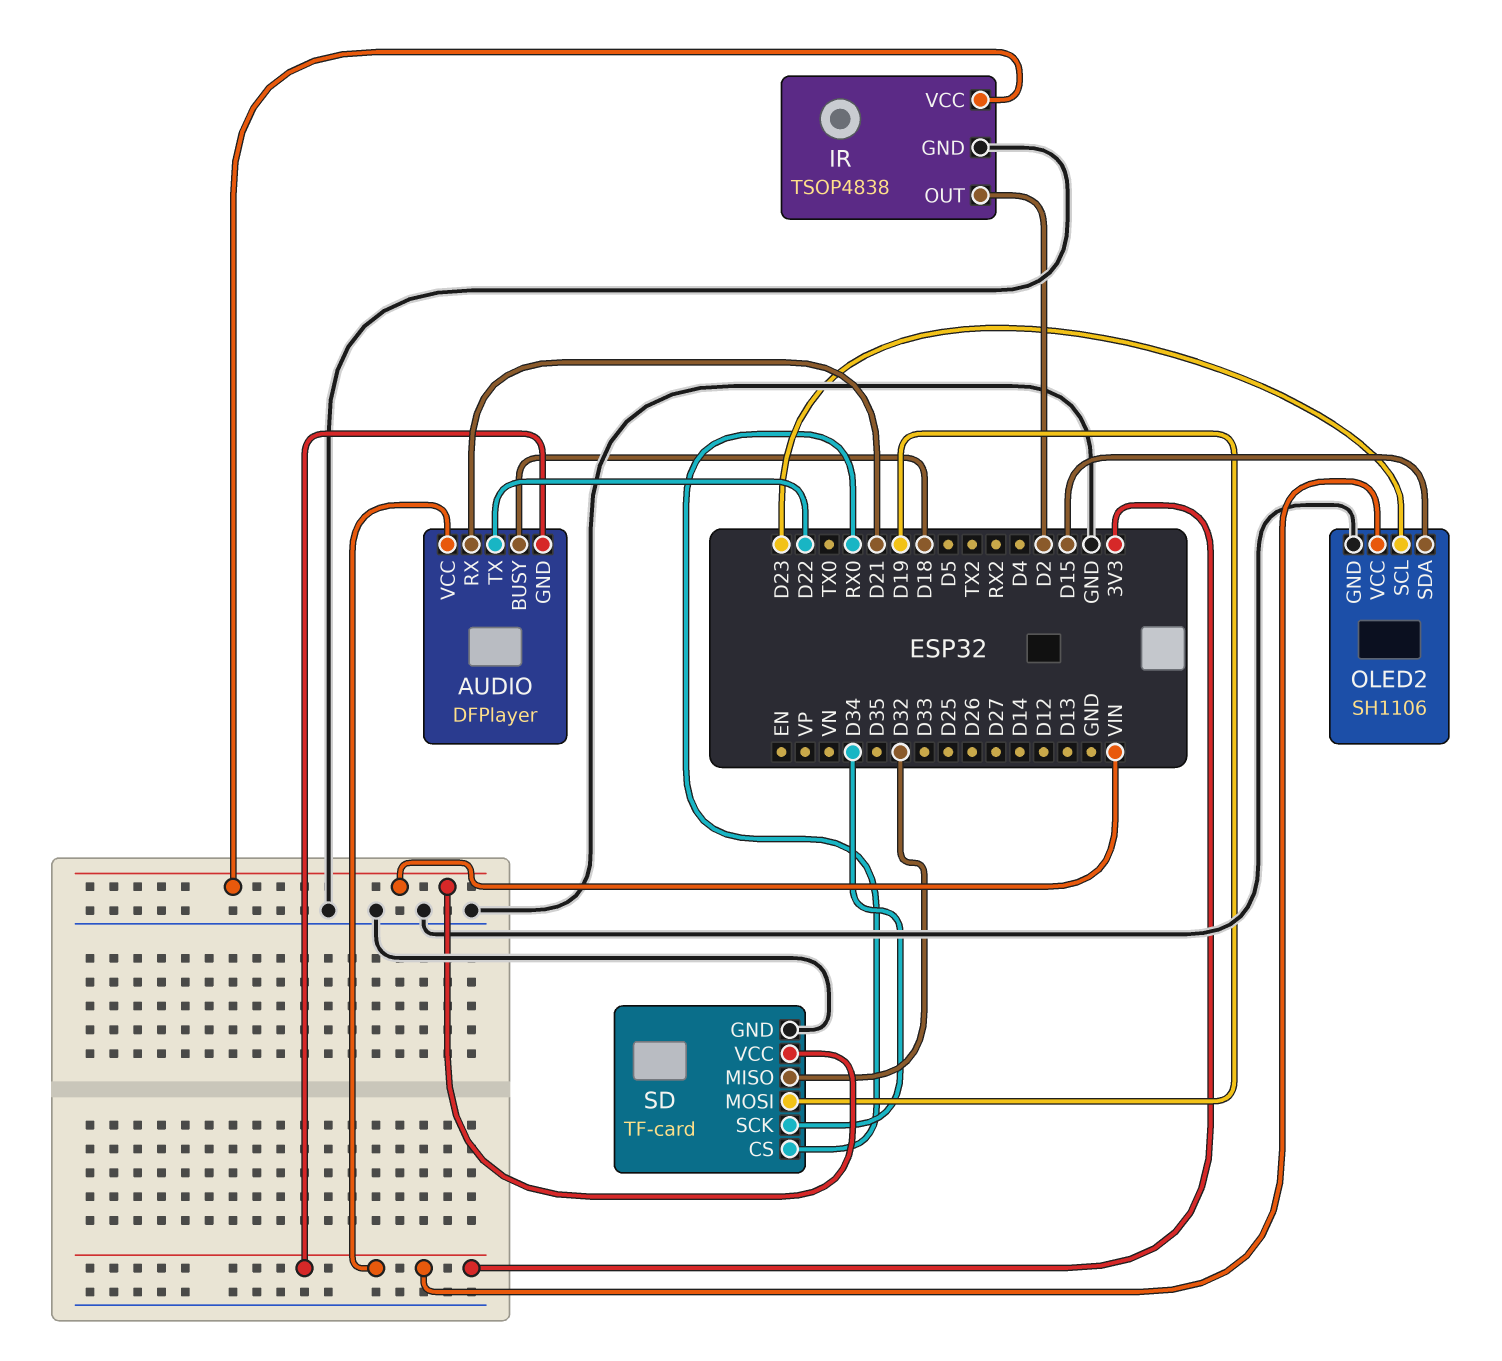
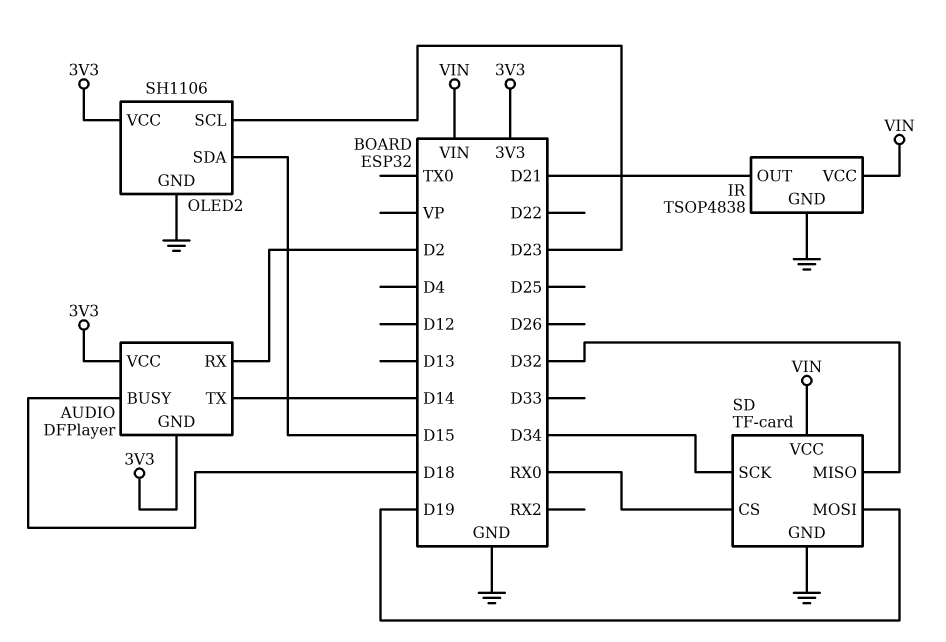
AUDIO pin RX: D21 -> D2
AUDIO pin TX: D22 -> D14
IR pin OUT: D2 -> D21

